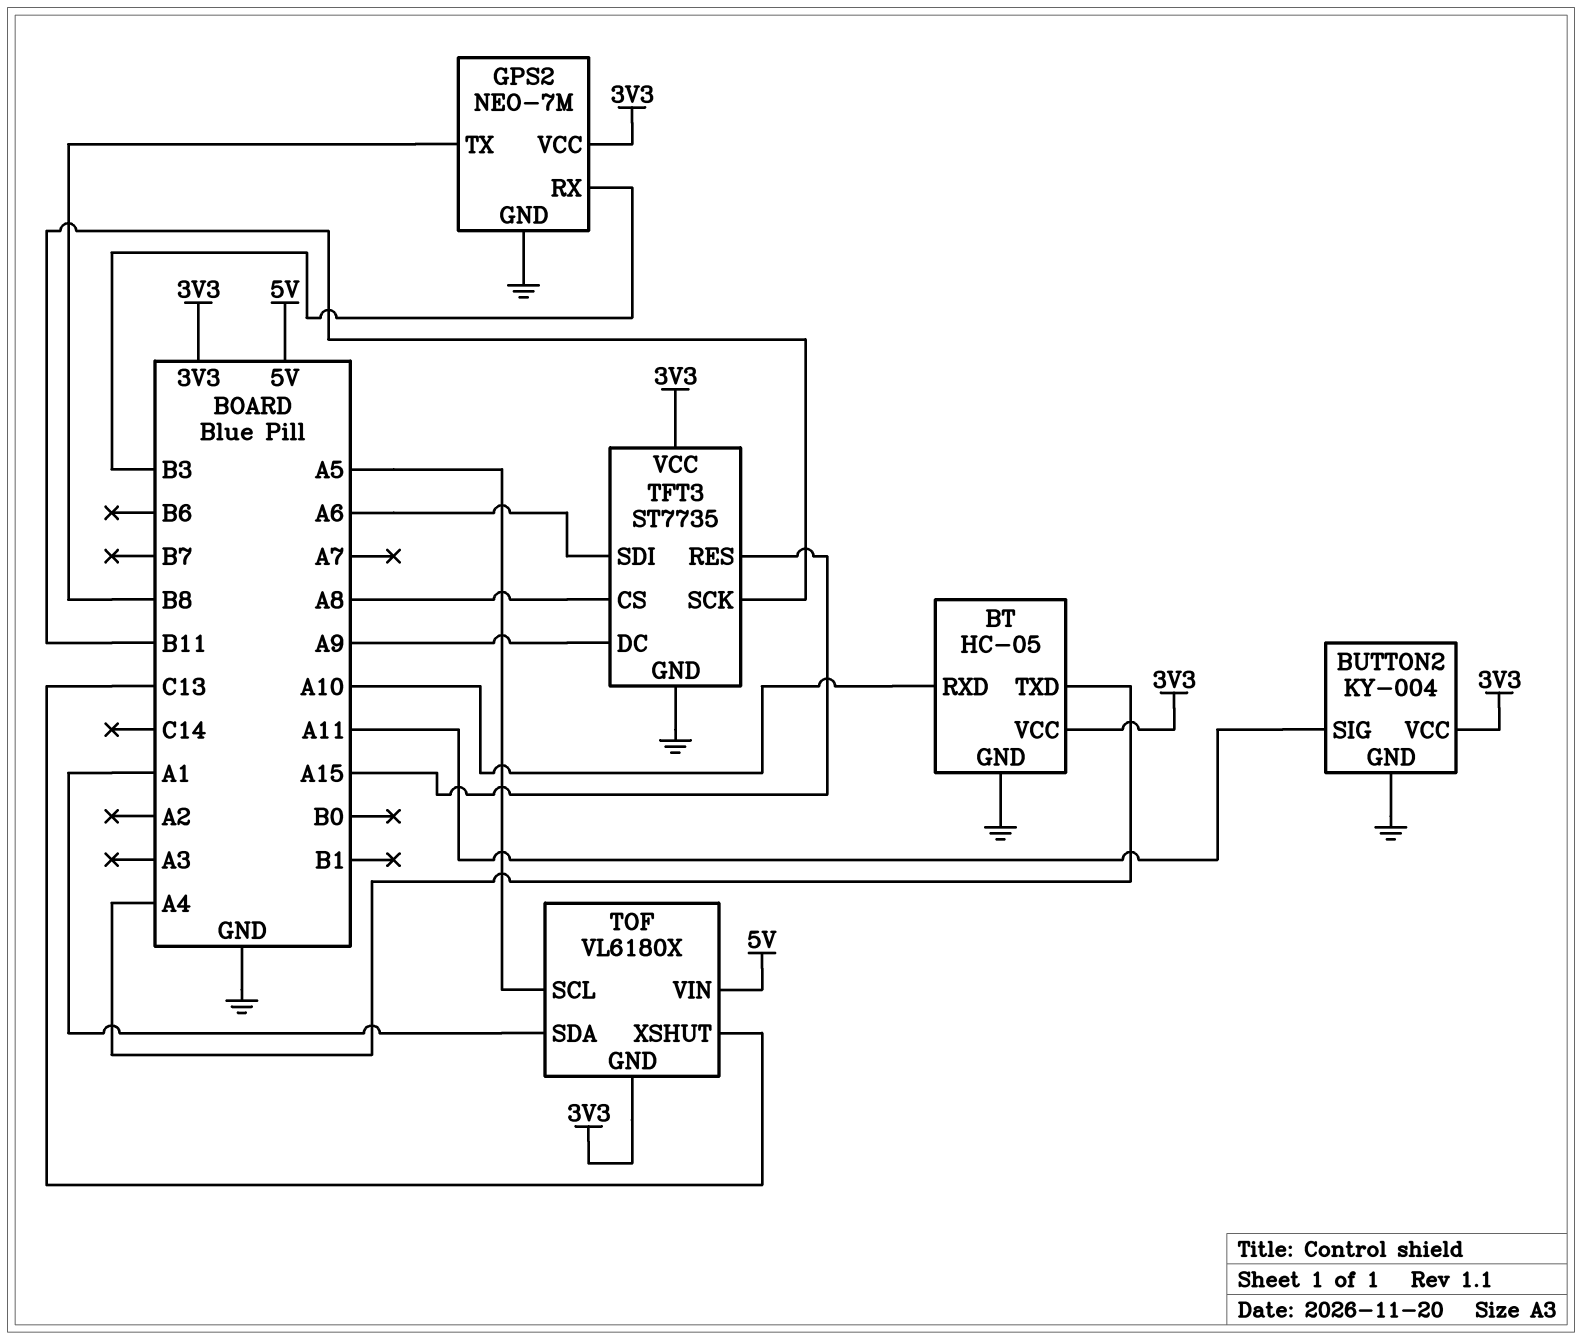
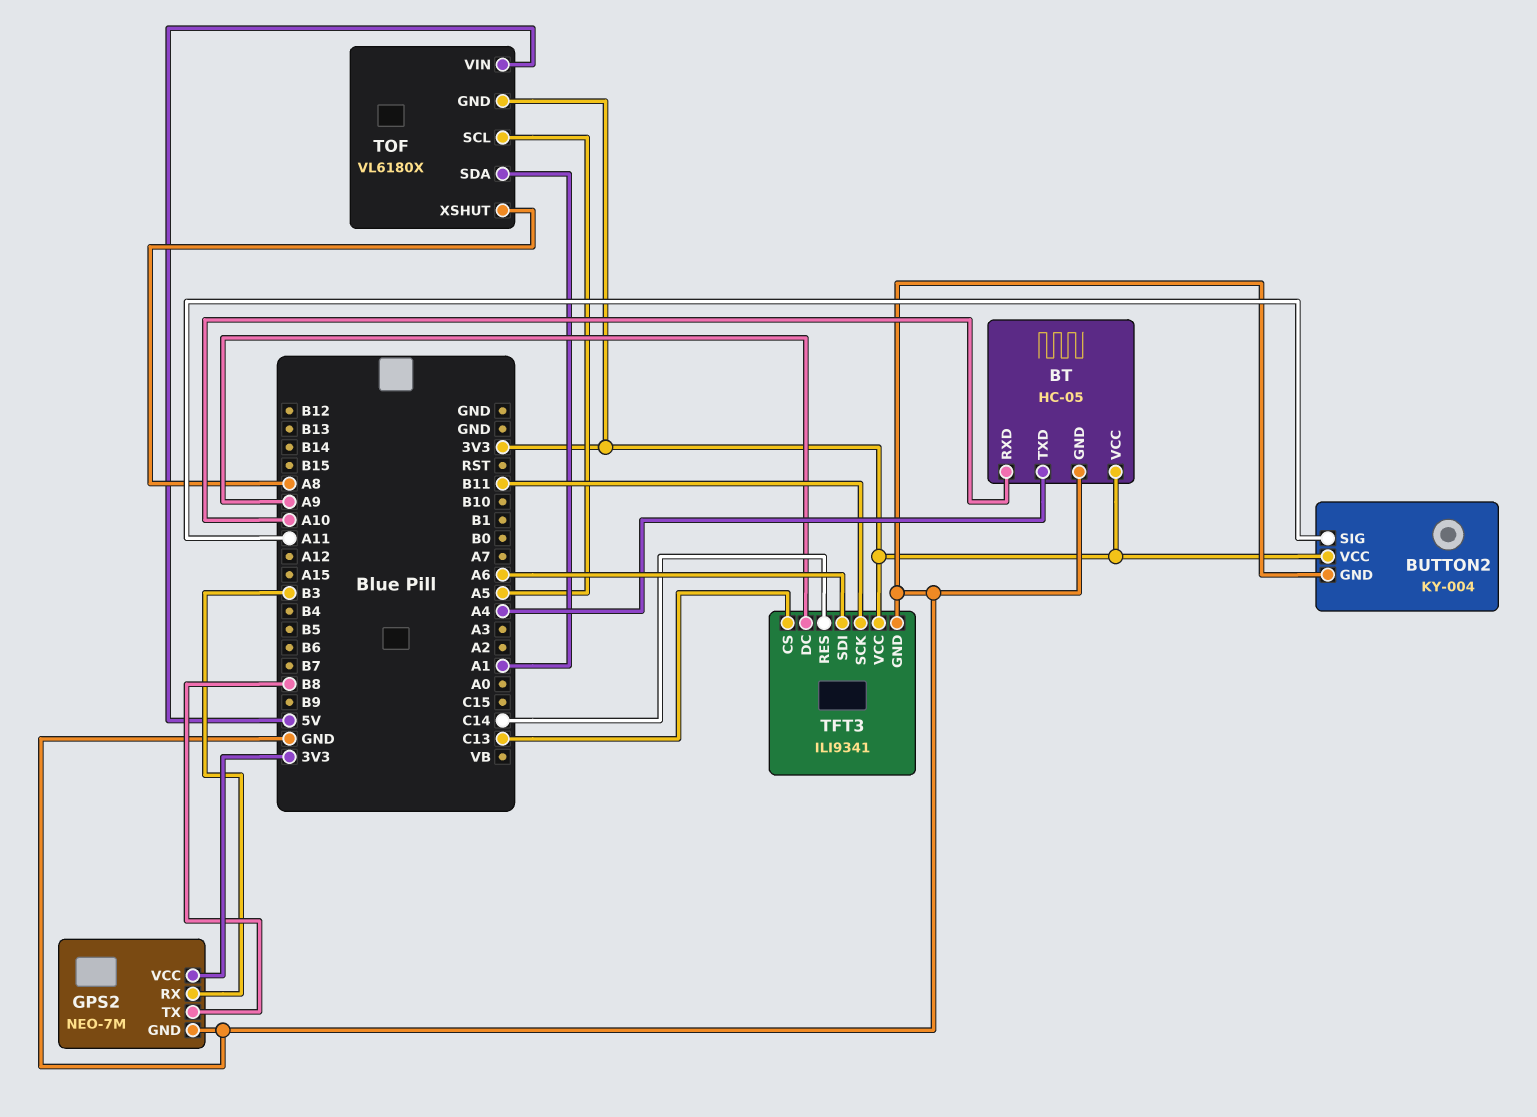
TFT3: ST7735 -> ILI9341
TFT3 pin CS: A8 -> C13
TFT3 pin RES: A15 -> C14
TOF pin XSHUT: C13 -> A8

